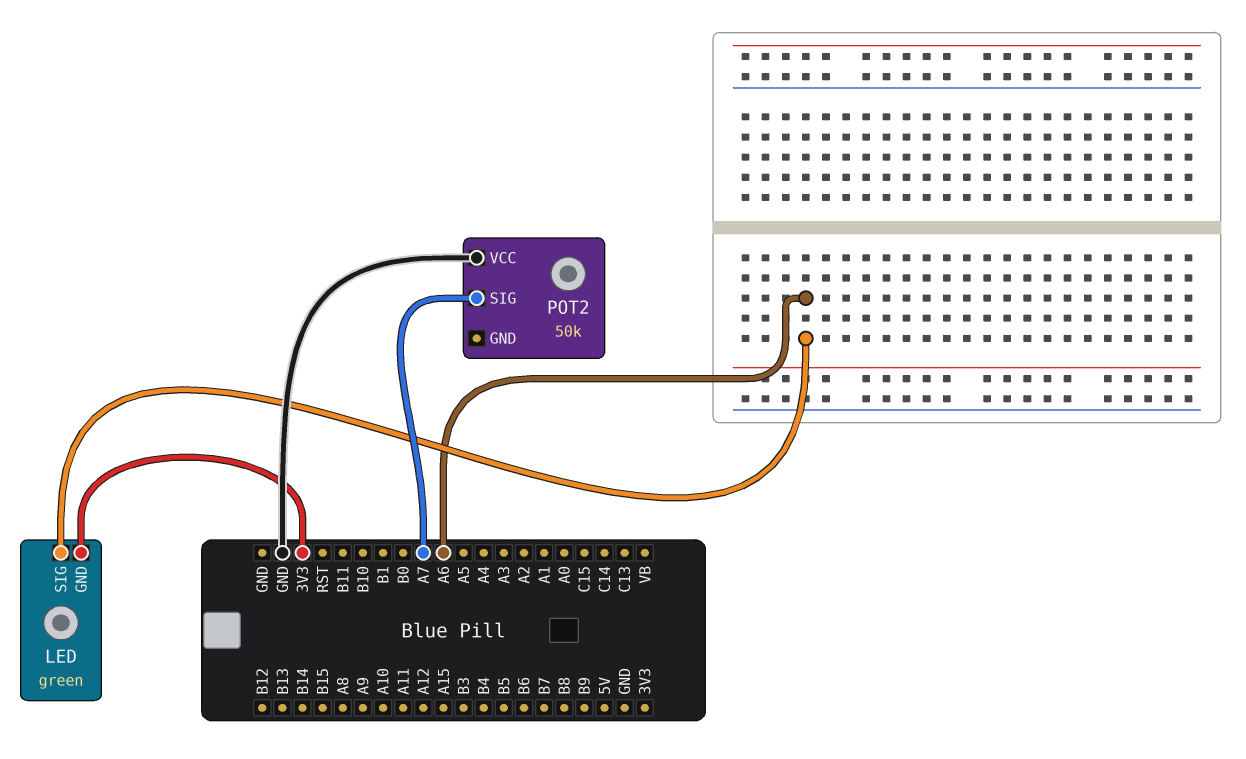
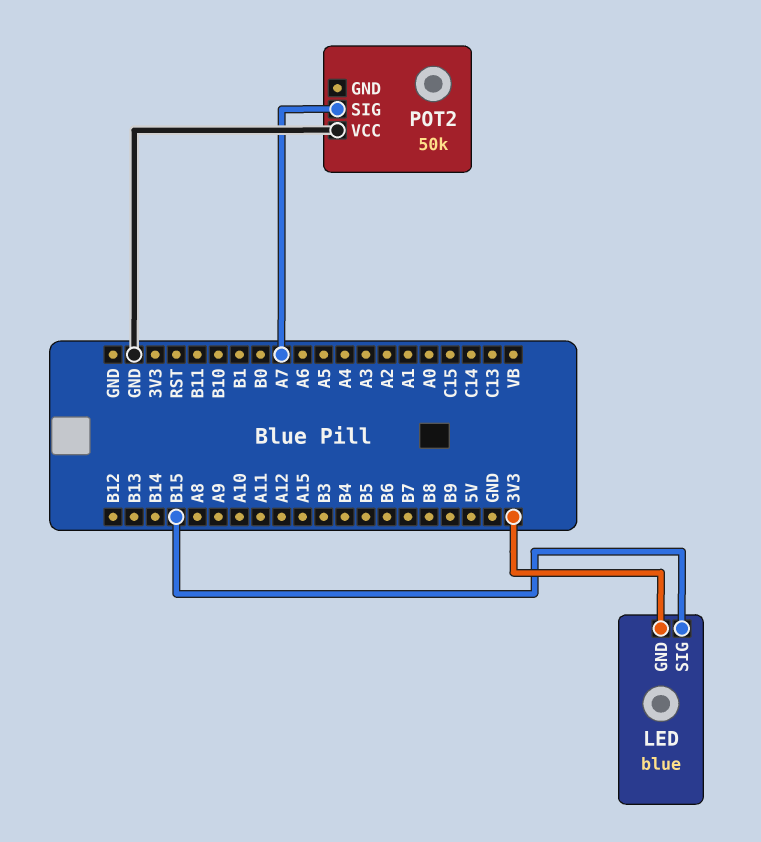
LED: green -> blue
LED pin SIG: A6 -> B15

